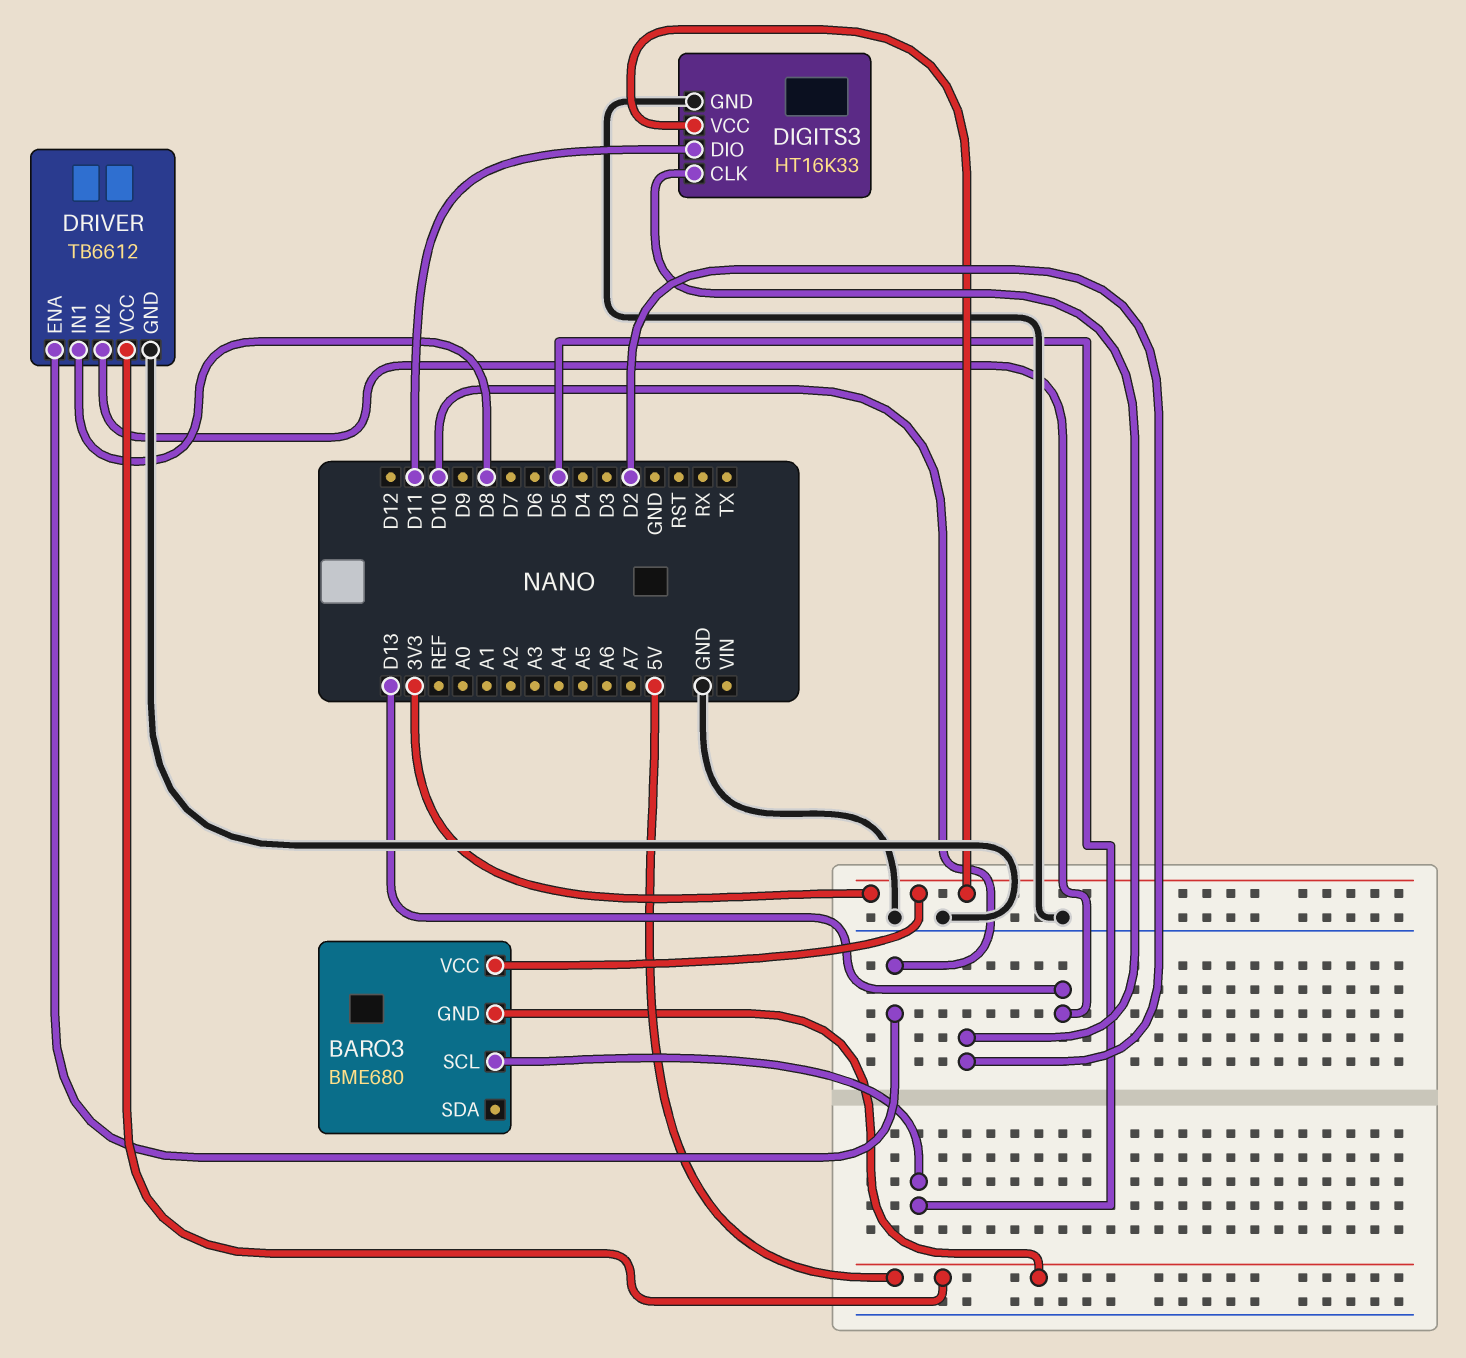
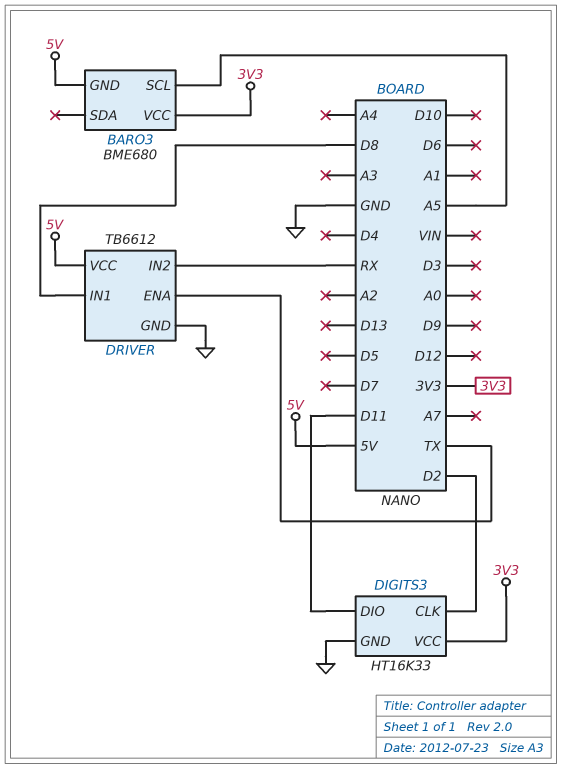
BARO3 pin SCL: D5 -> A5
DRIVER pin ENA: D10 -> TX
DRIVER pin IN2: D13 -> RX

